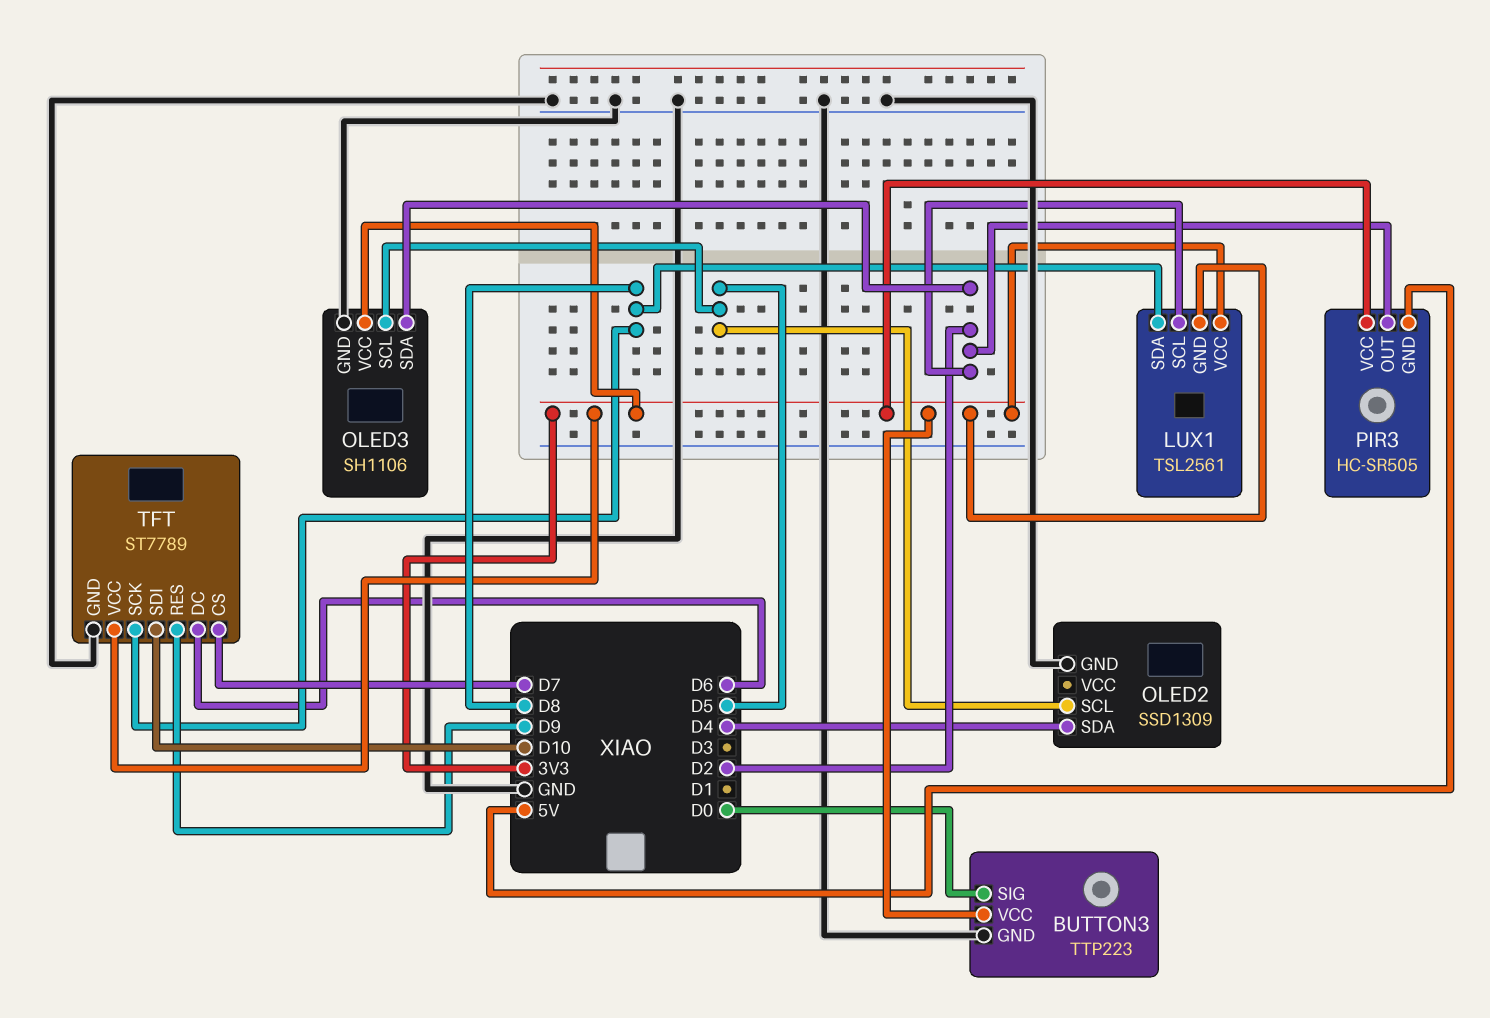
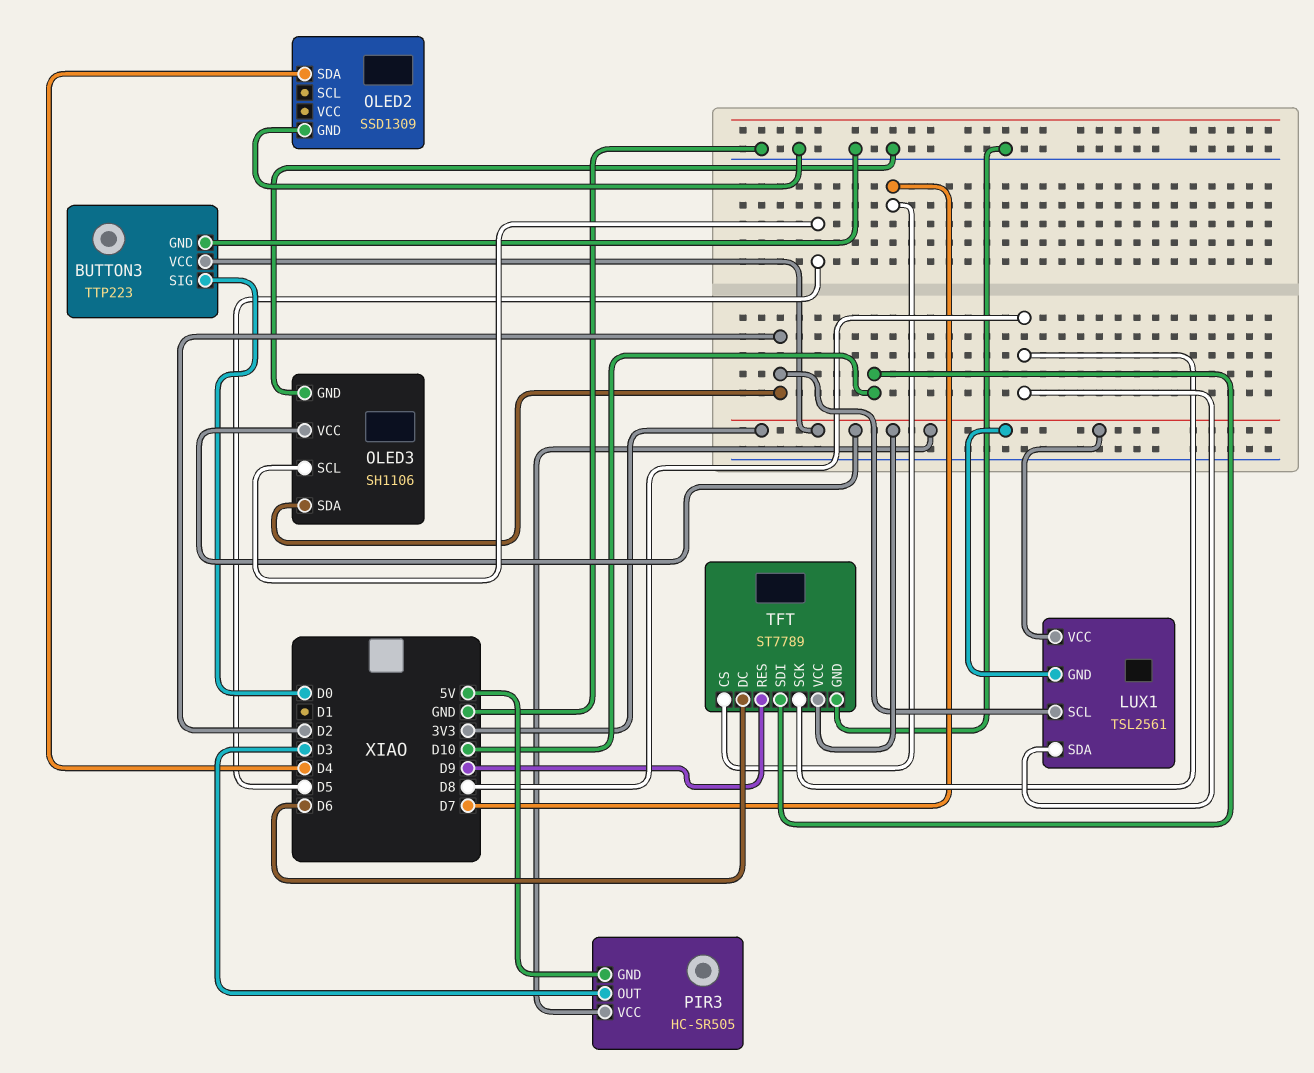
OLED2 pin SCL: D5 -> none
PIR3 pin OUT: D2 -> D3

